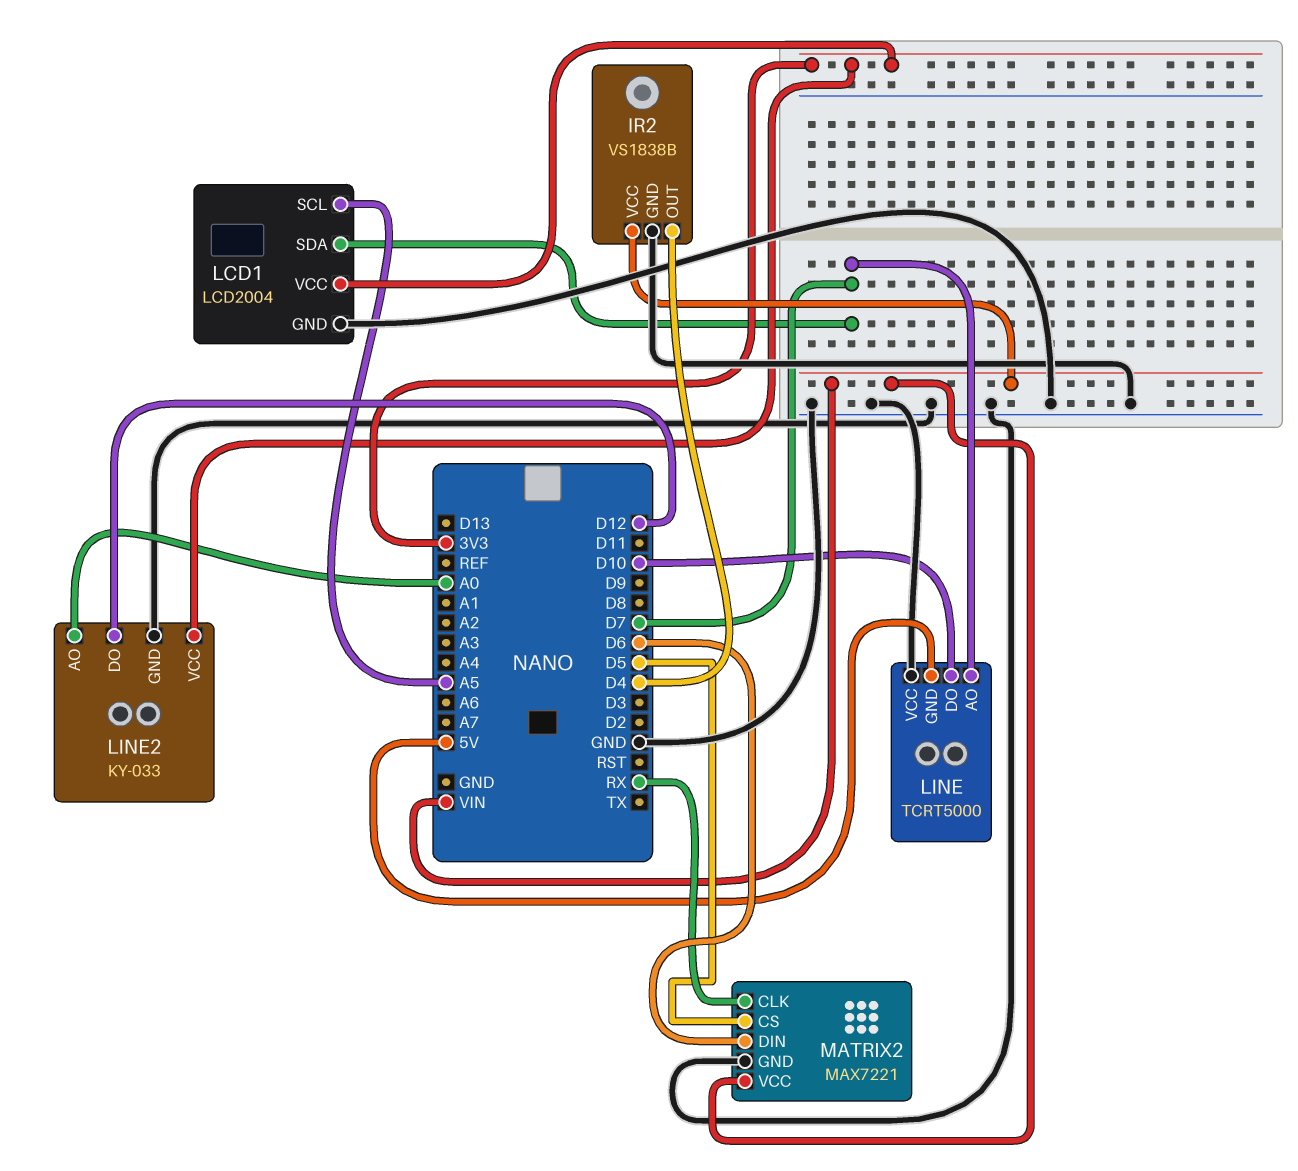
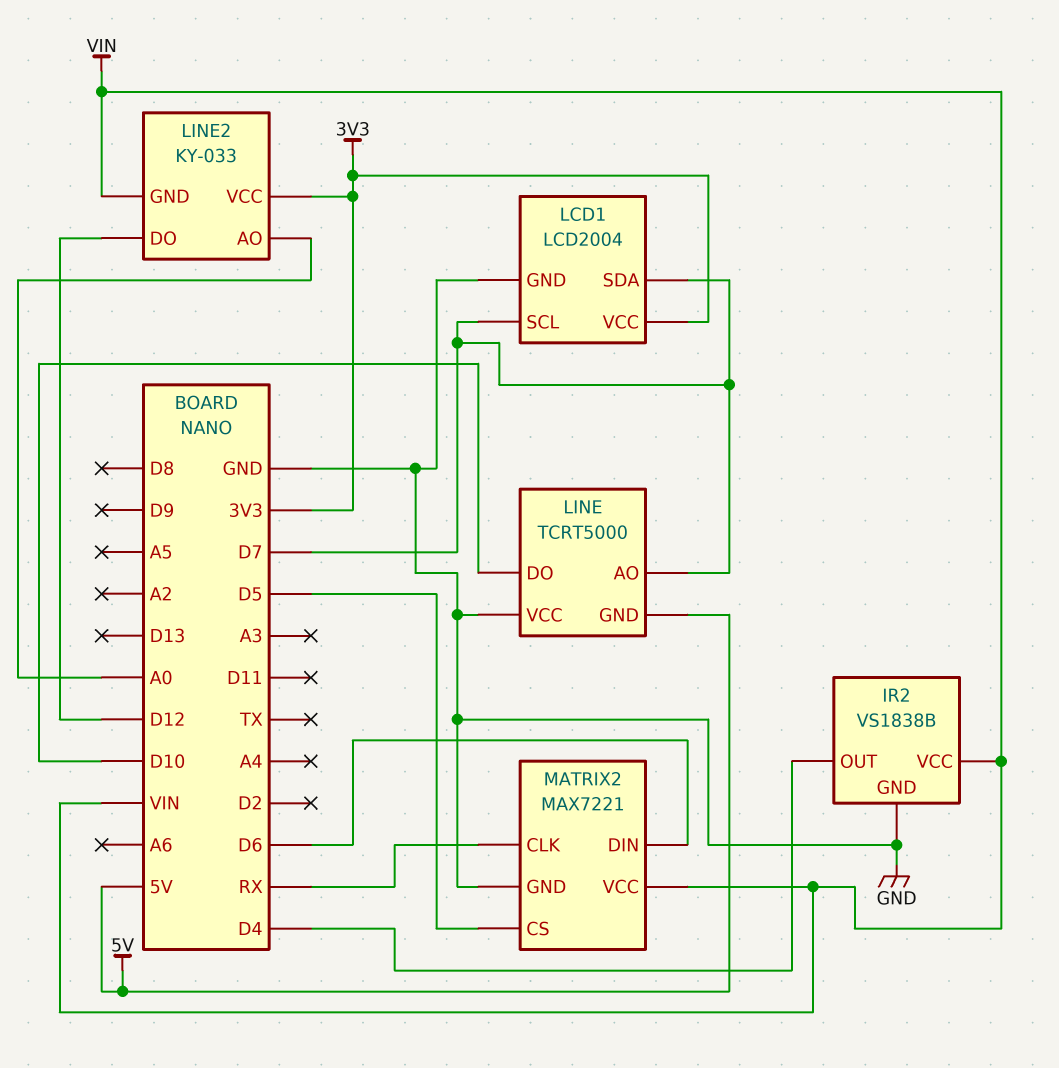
LCD1 pin SCL: A5 -> D7
LINE2 pin GND: GND -> VIN

